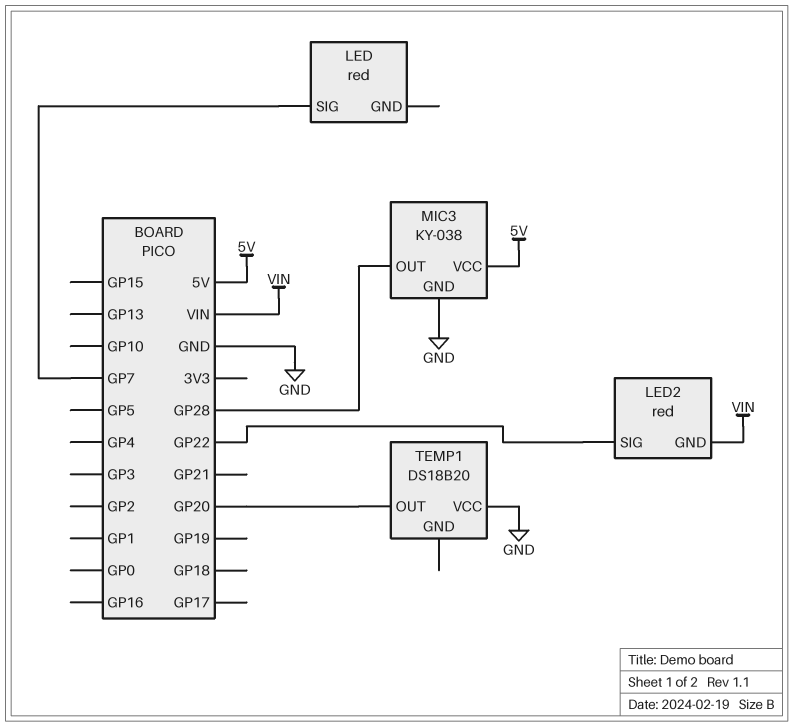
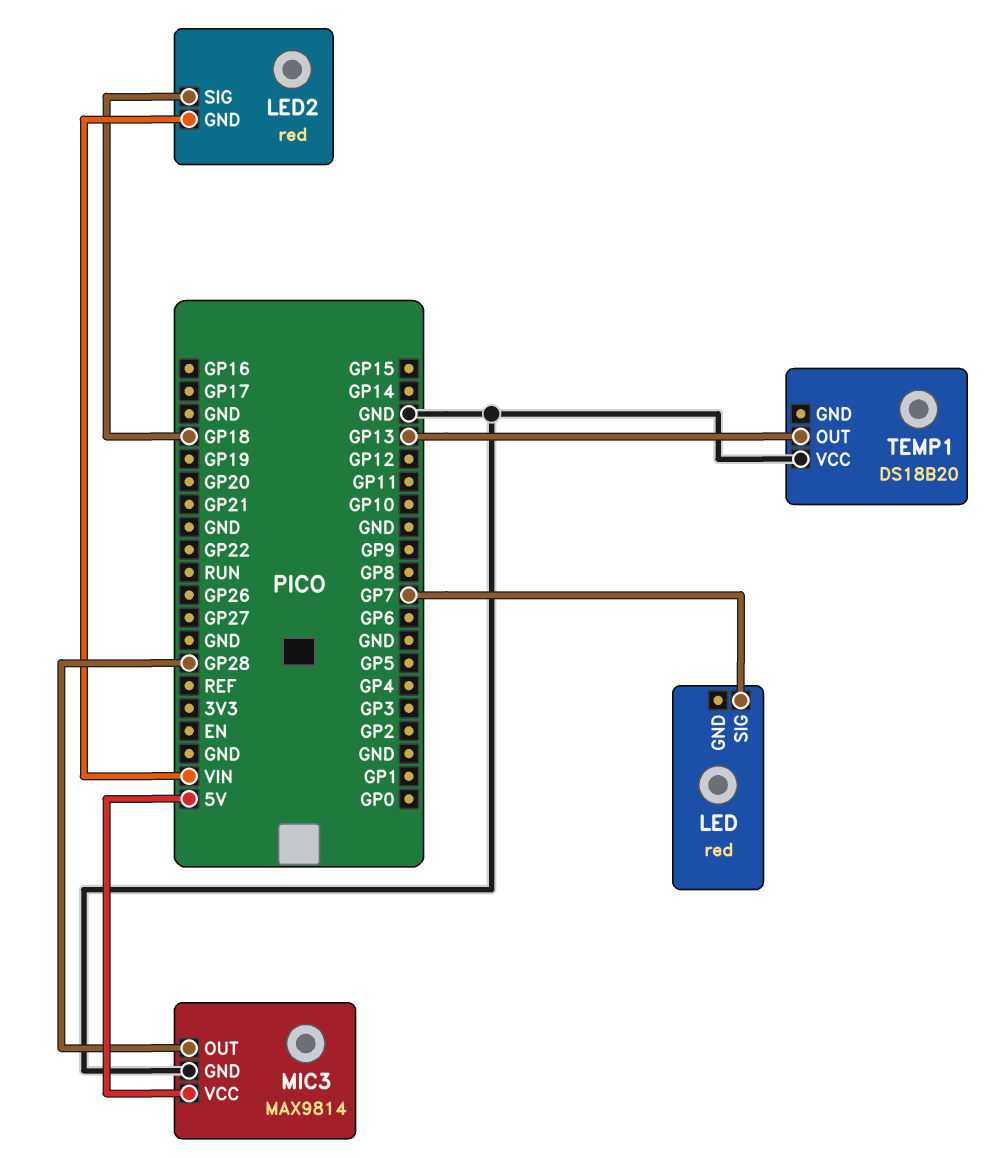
LED2 pin SIG: GP22 -> GP18
MIC3: KY-038 -> MAX9814
TEMP1 pin OUT: GP20 -> GP13

